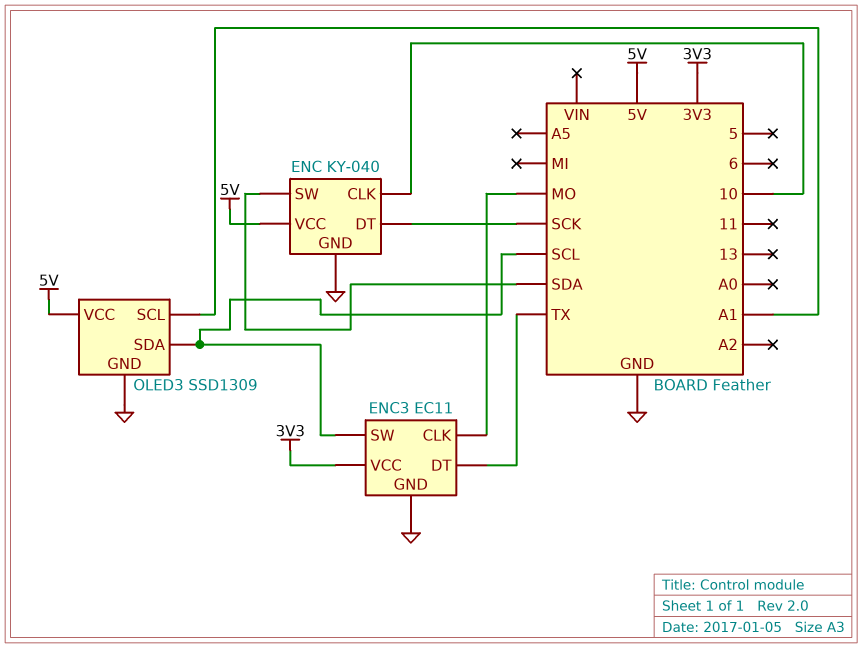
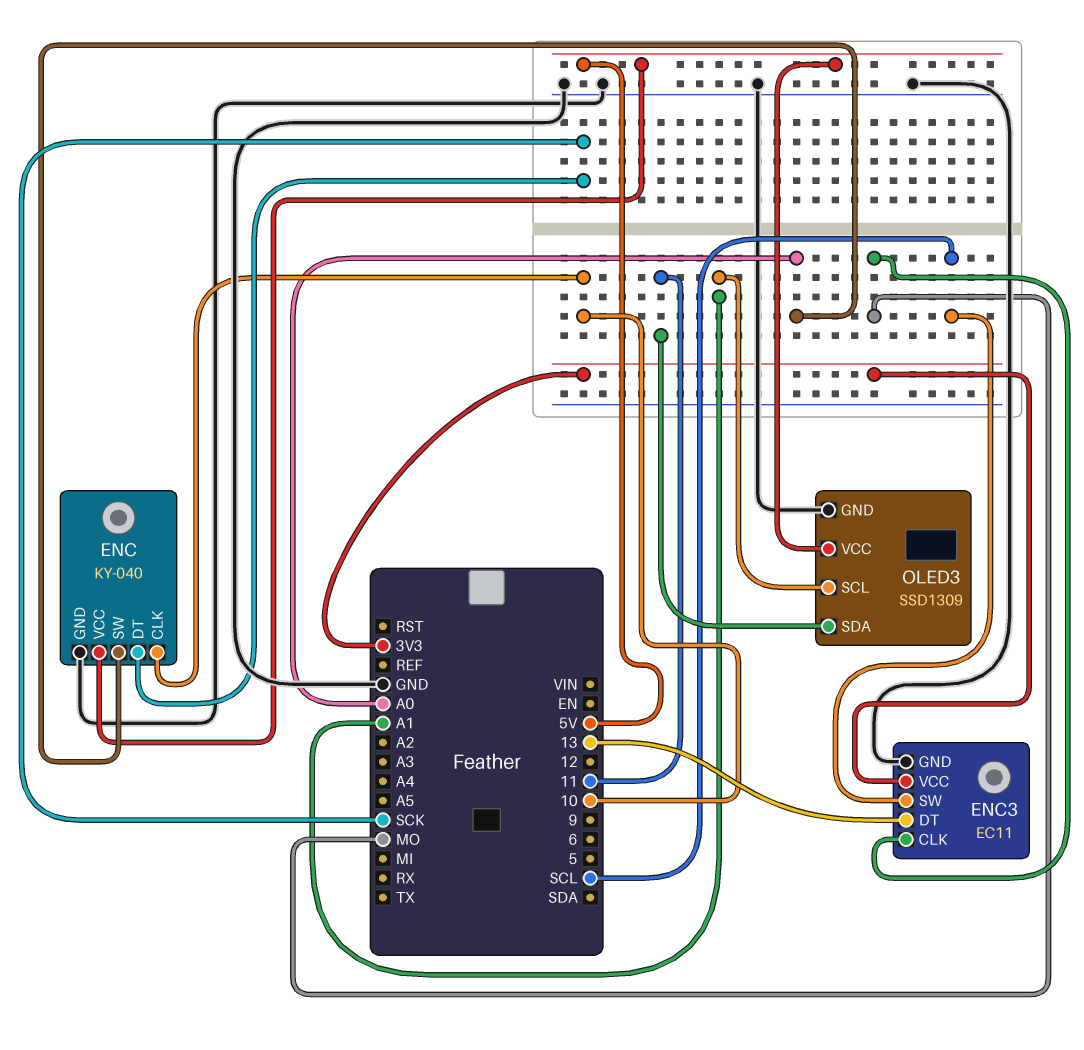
ENC pin SW: SDA -> A0
ENC3 pin DT: TX -> 13
OLED3 pin SDA: SCL -> 11

